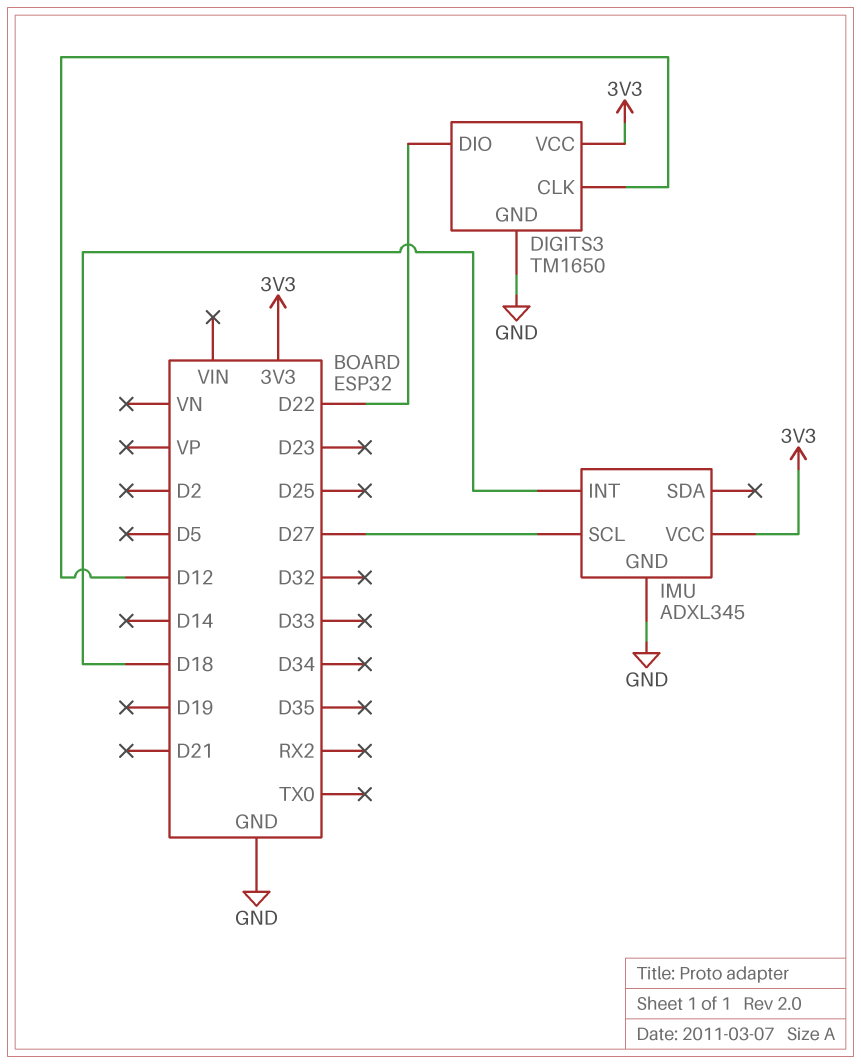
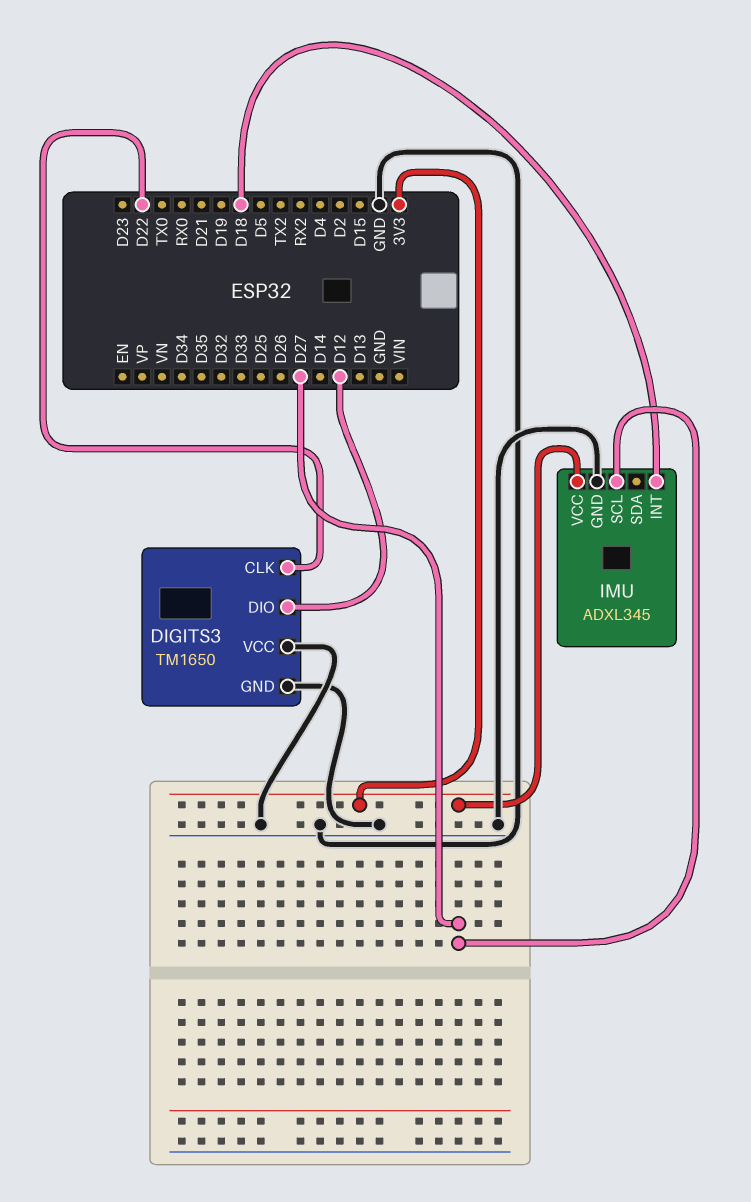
DIGITS3 pin CLK: D12 -> D22
DIGITS3 pin DIO: D22 -> D12
DIGITS3 pin VCC: 3V3 -> GND

